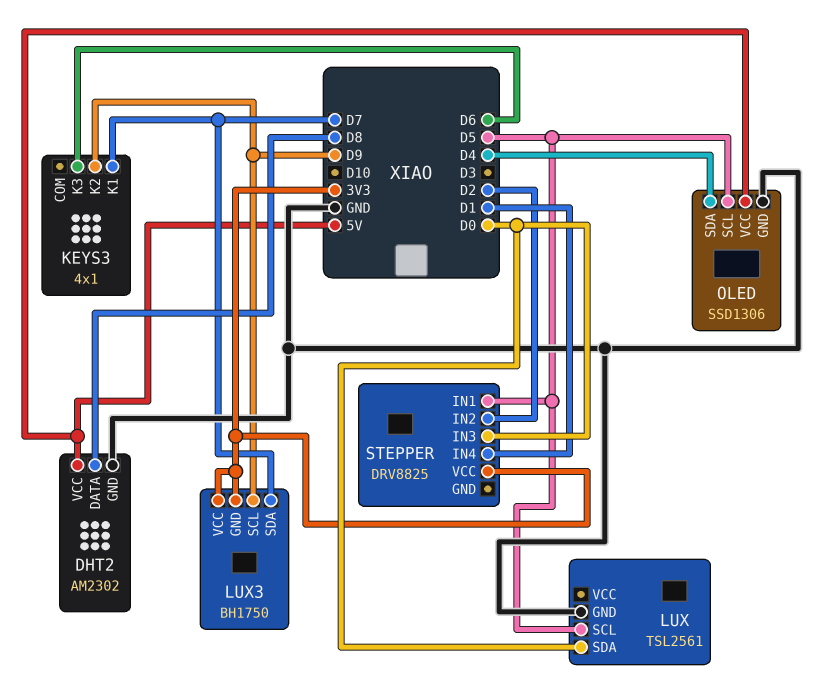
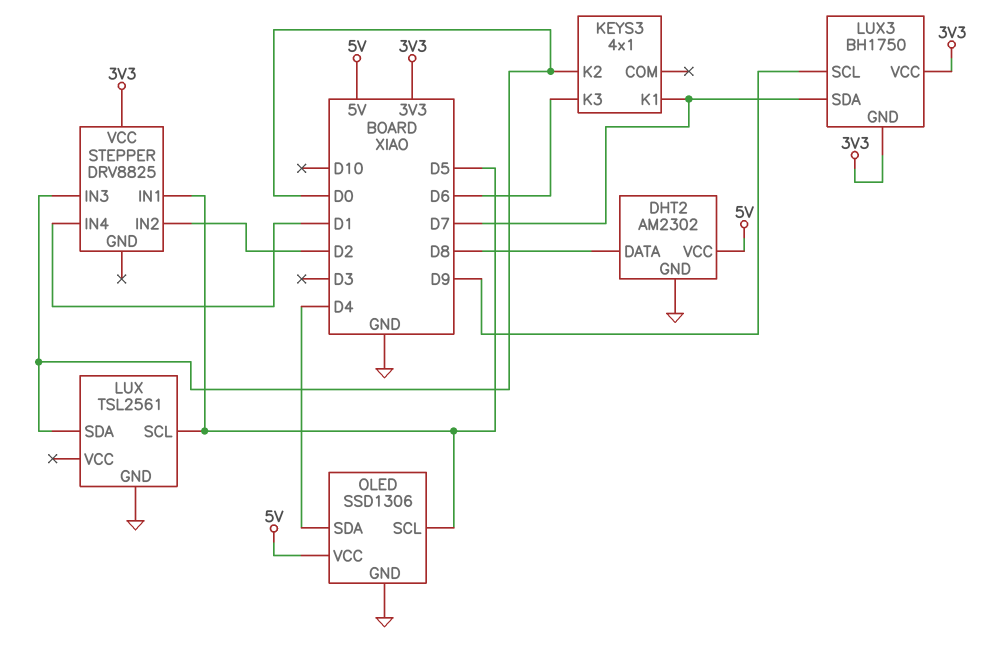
KEYS3 pin K2: D9 -> D0

